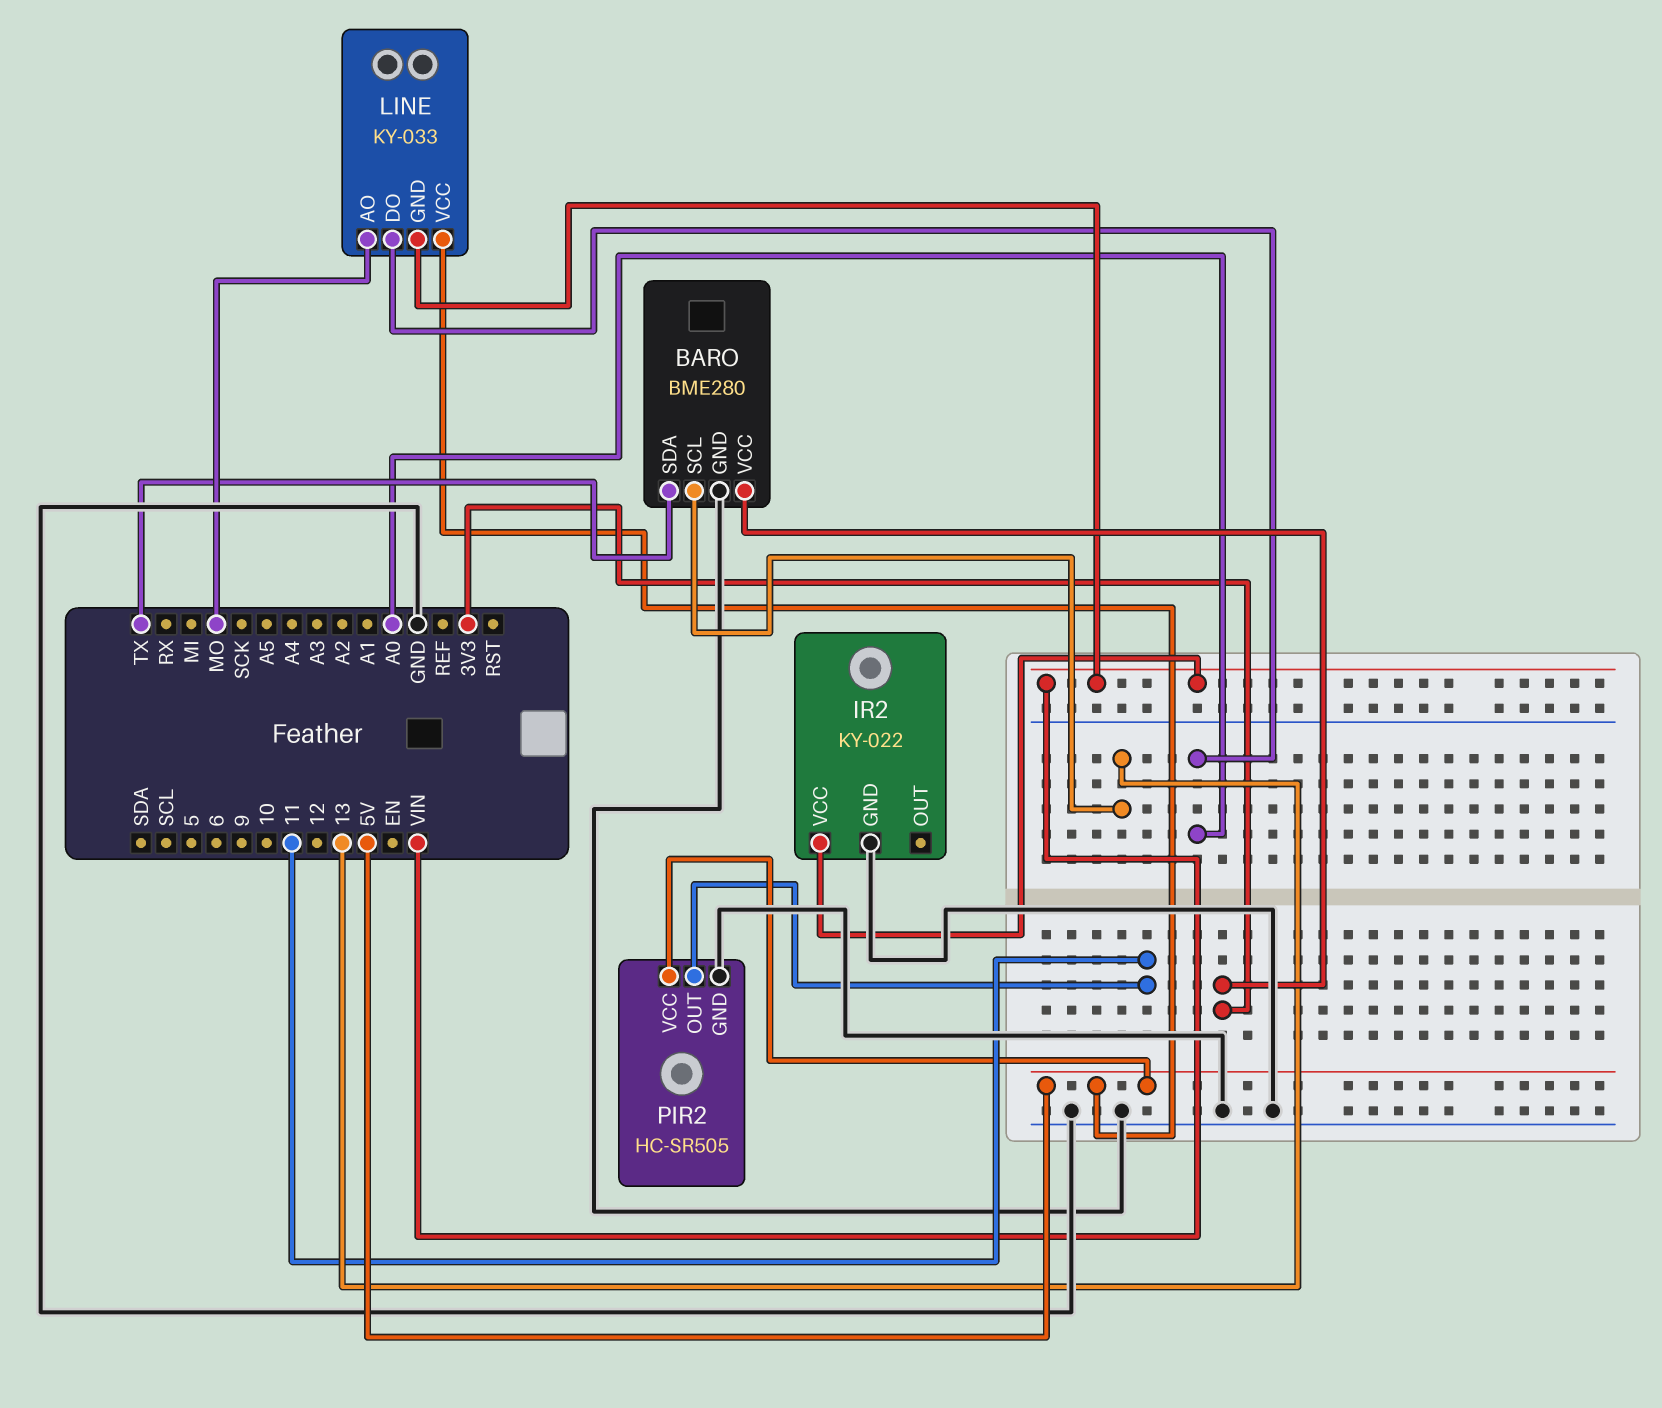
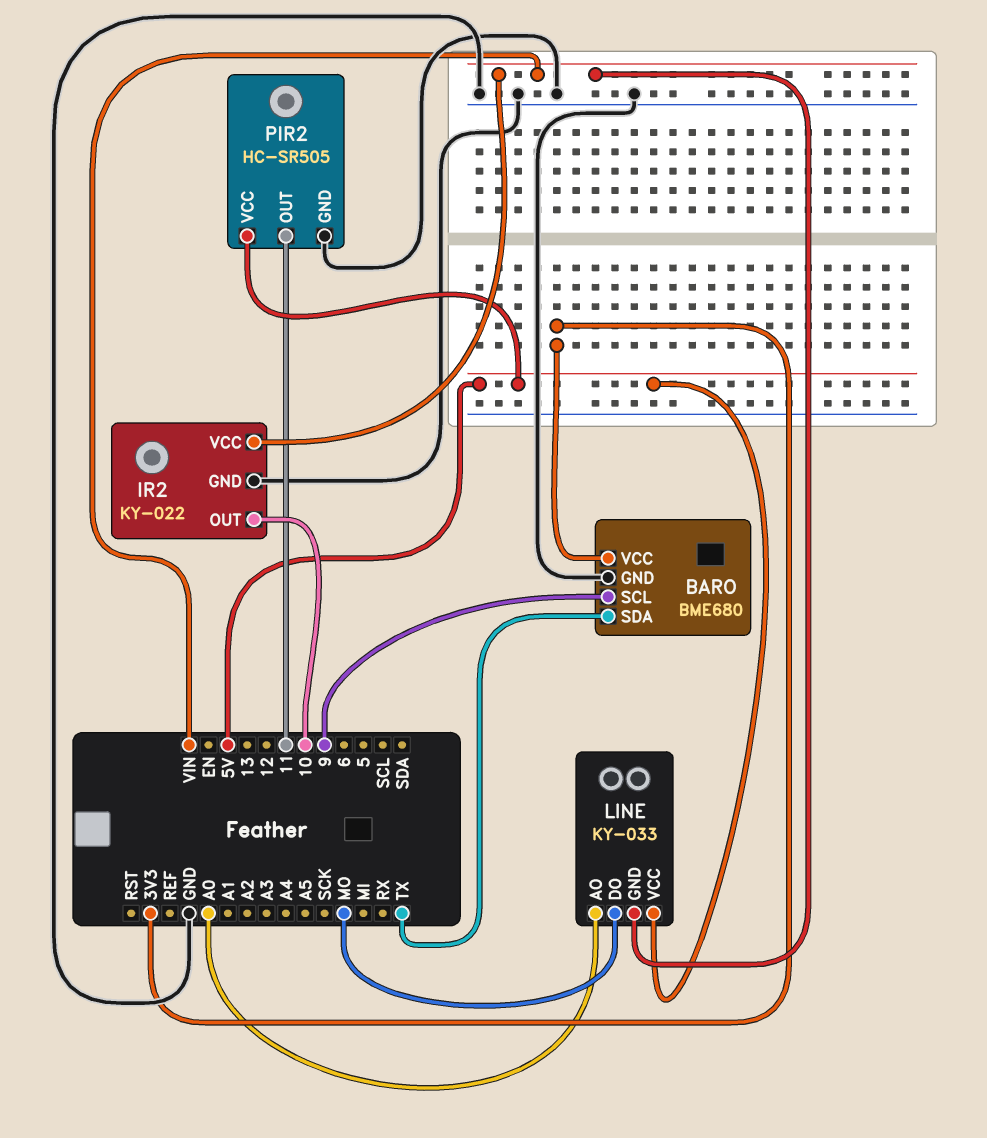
BARO: BME280 -> BME680
BARO pin SCL: 13 -> 9
IR2 pin OUT: none -> 10
LINE pin AO: MO -> A0
LINE pin DO: A0 -> MO

